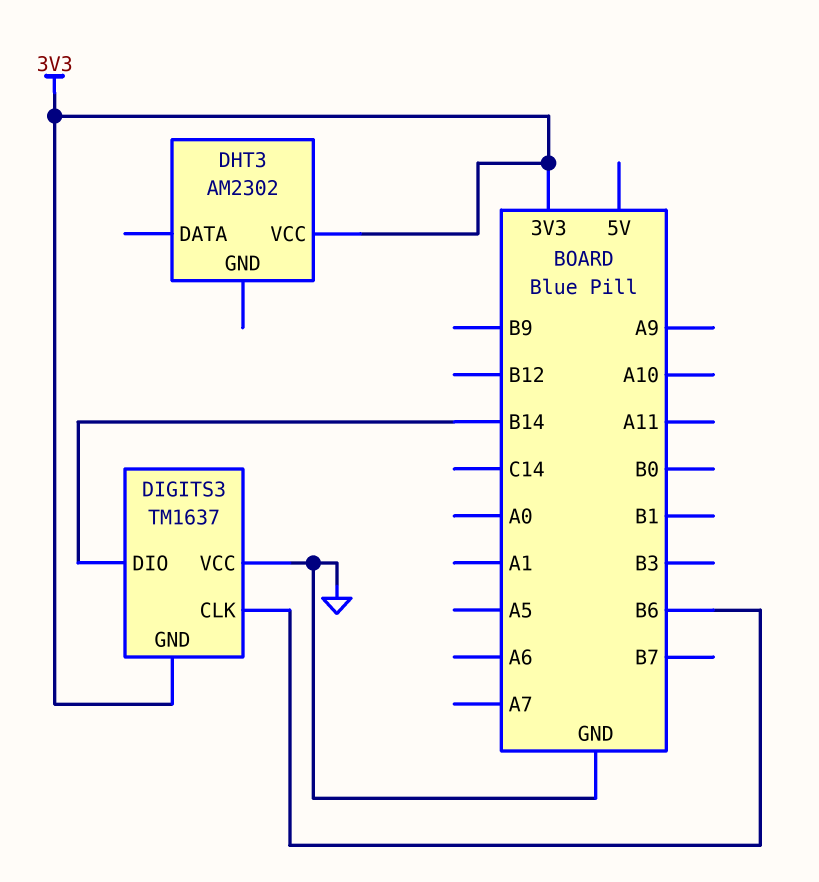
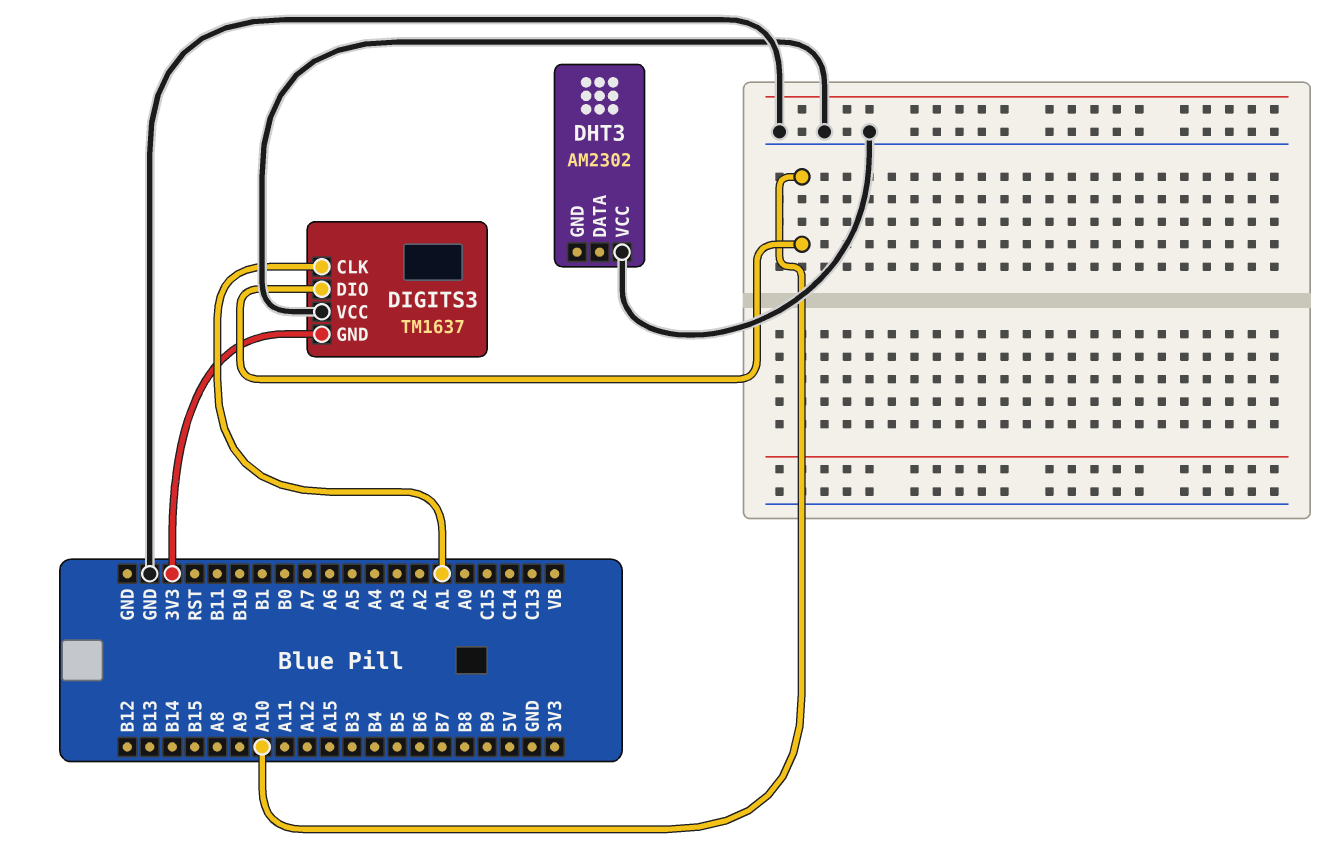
DHT3 pin VCC: 3V3 -> GND
DIGITS3 pin CLK: B6 -> A1
DIGITS3 pin DIO: B14 -> A10

